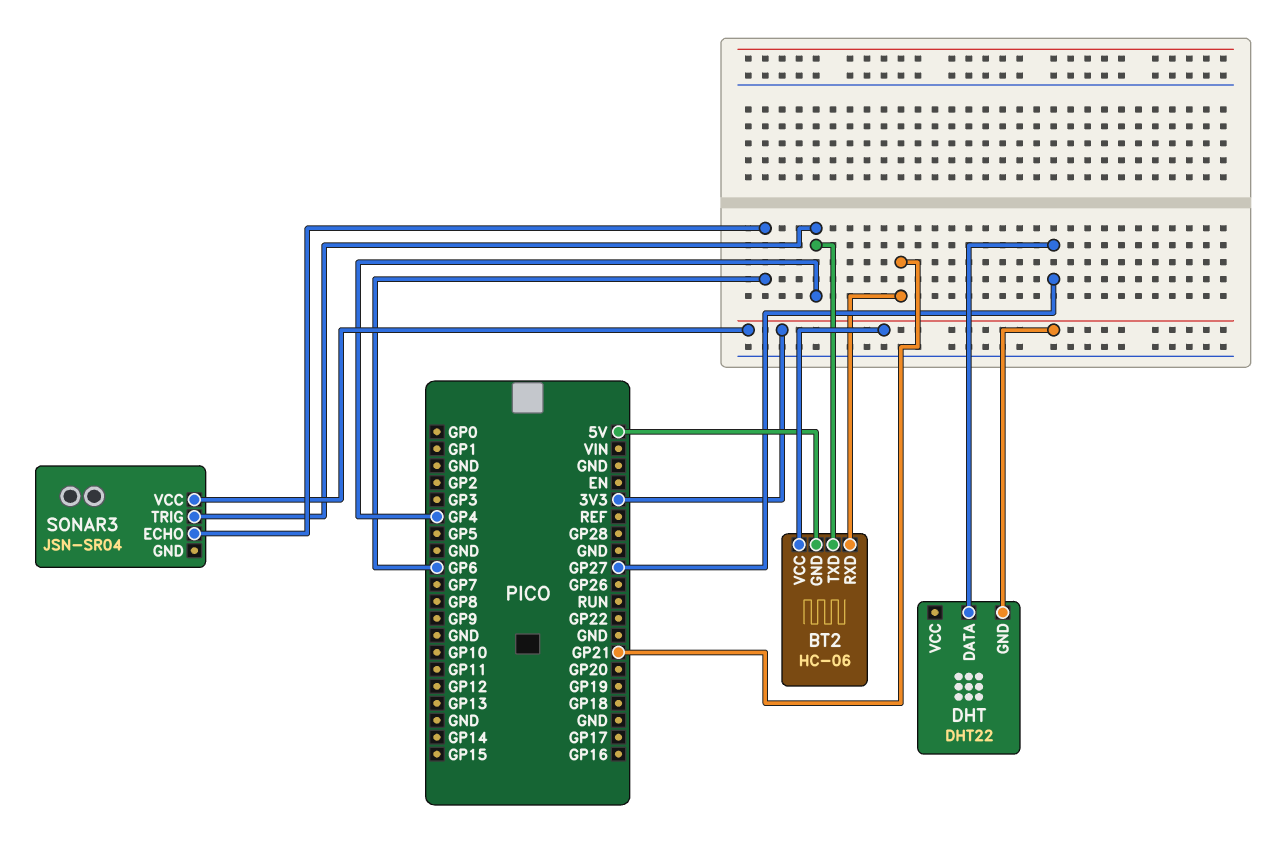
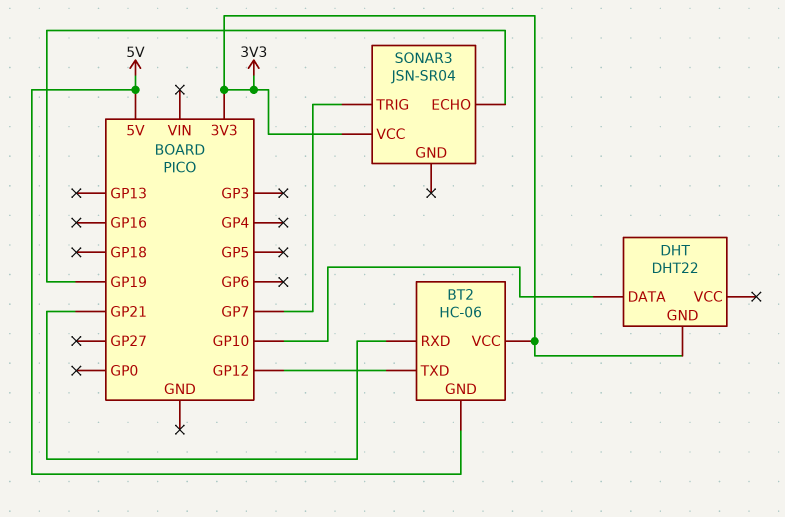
BT2 pin TXD: GP4 -> GP12
DHT pin DATA: GP27 -> GP10
SONAR3 pin ECHO: GP6 -> GP19
SONAR3 pin TRIG: GP4 -> GP7

